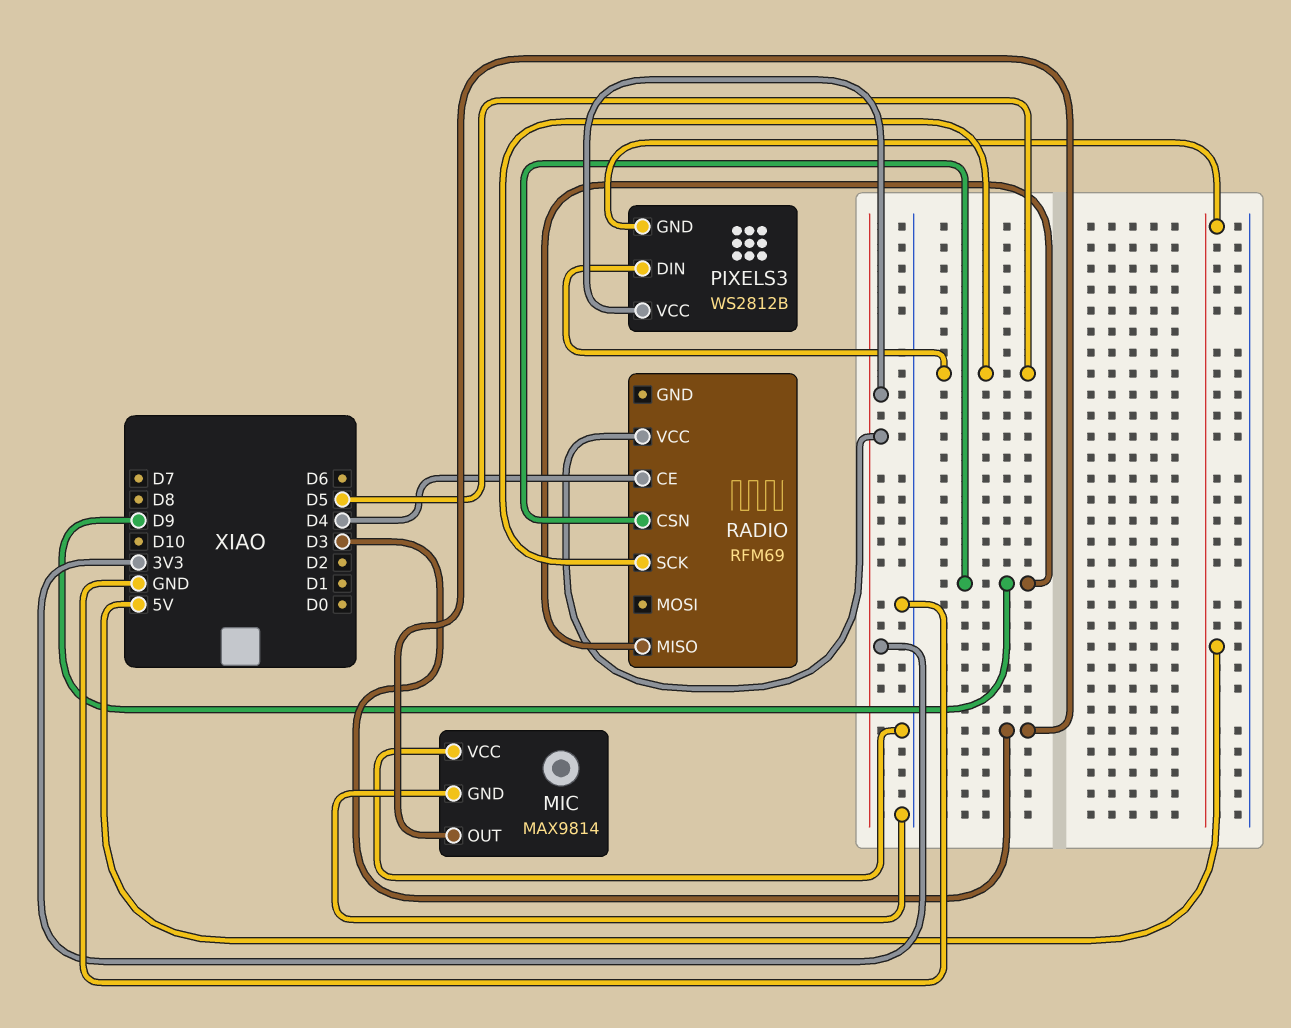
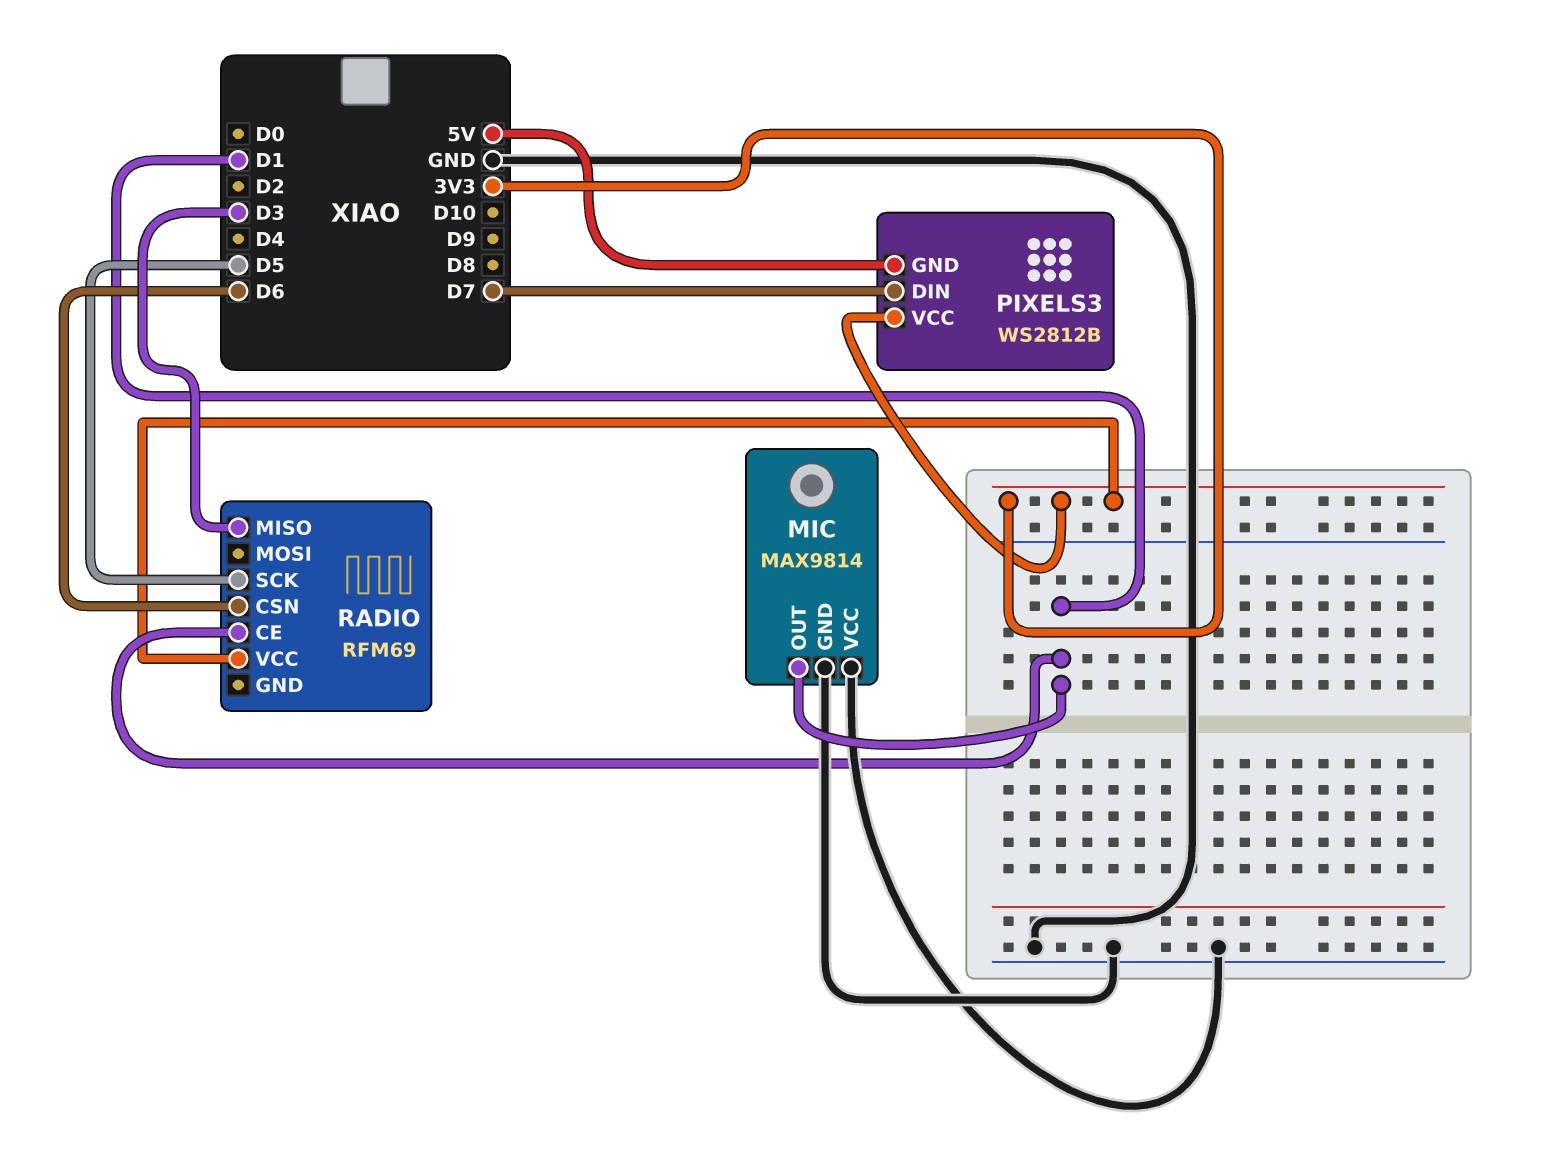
MIC pin OUT: D3 -> D1
PIXELS3 pin DIN: D5 -> D7
RADIO pin CE: D4 -> D1
RADIO pin CSN: D9 -> D6
RADIO pin MISO: D9 -> D3

